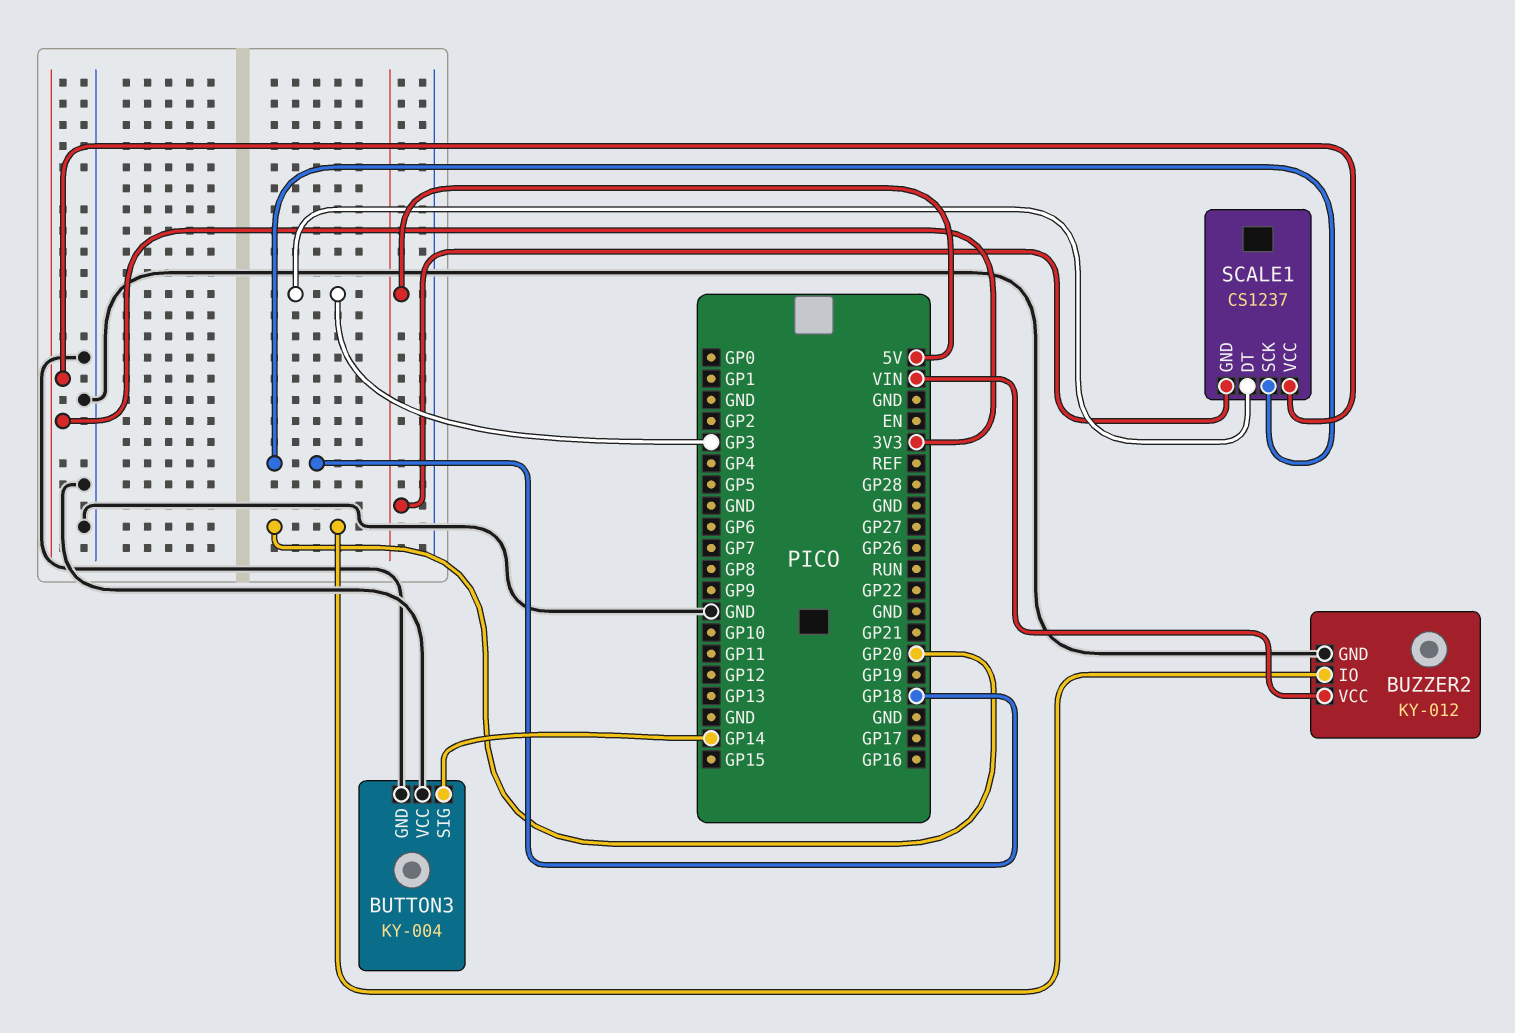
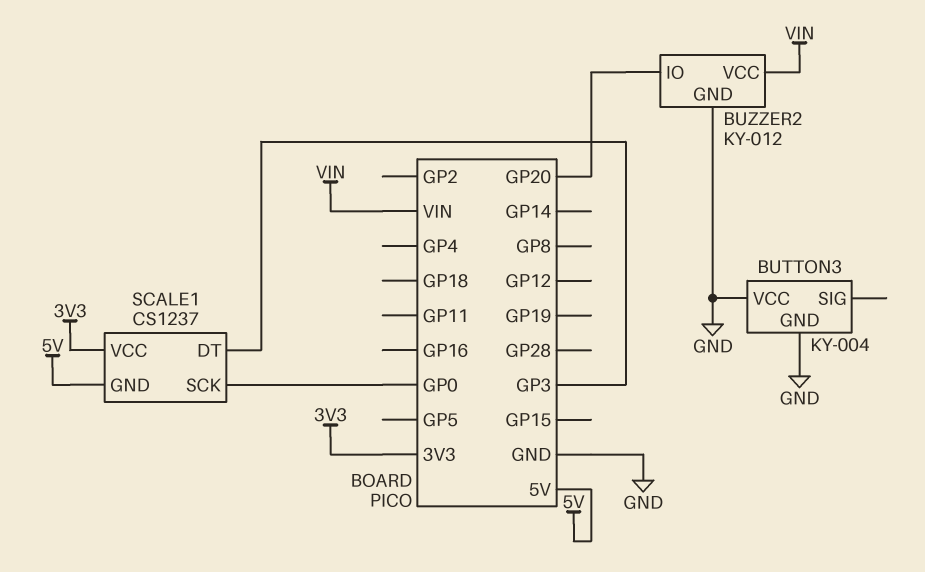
BUTTON3 pin SIG: GP14 -> none
SCALE1 pin SCK: GP18 -> GP0

